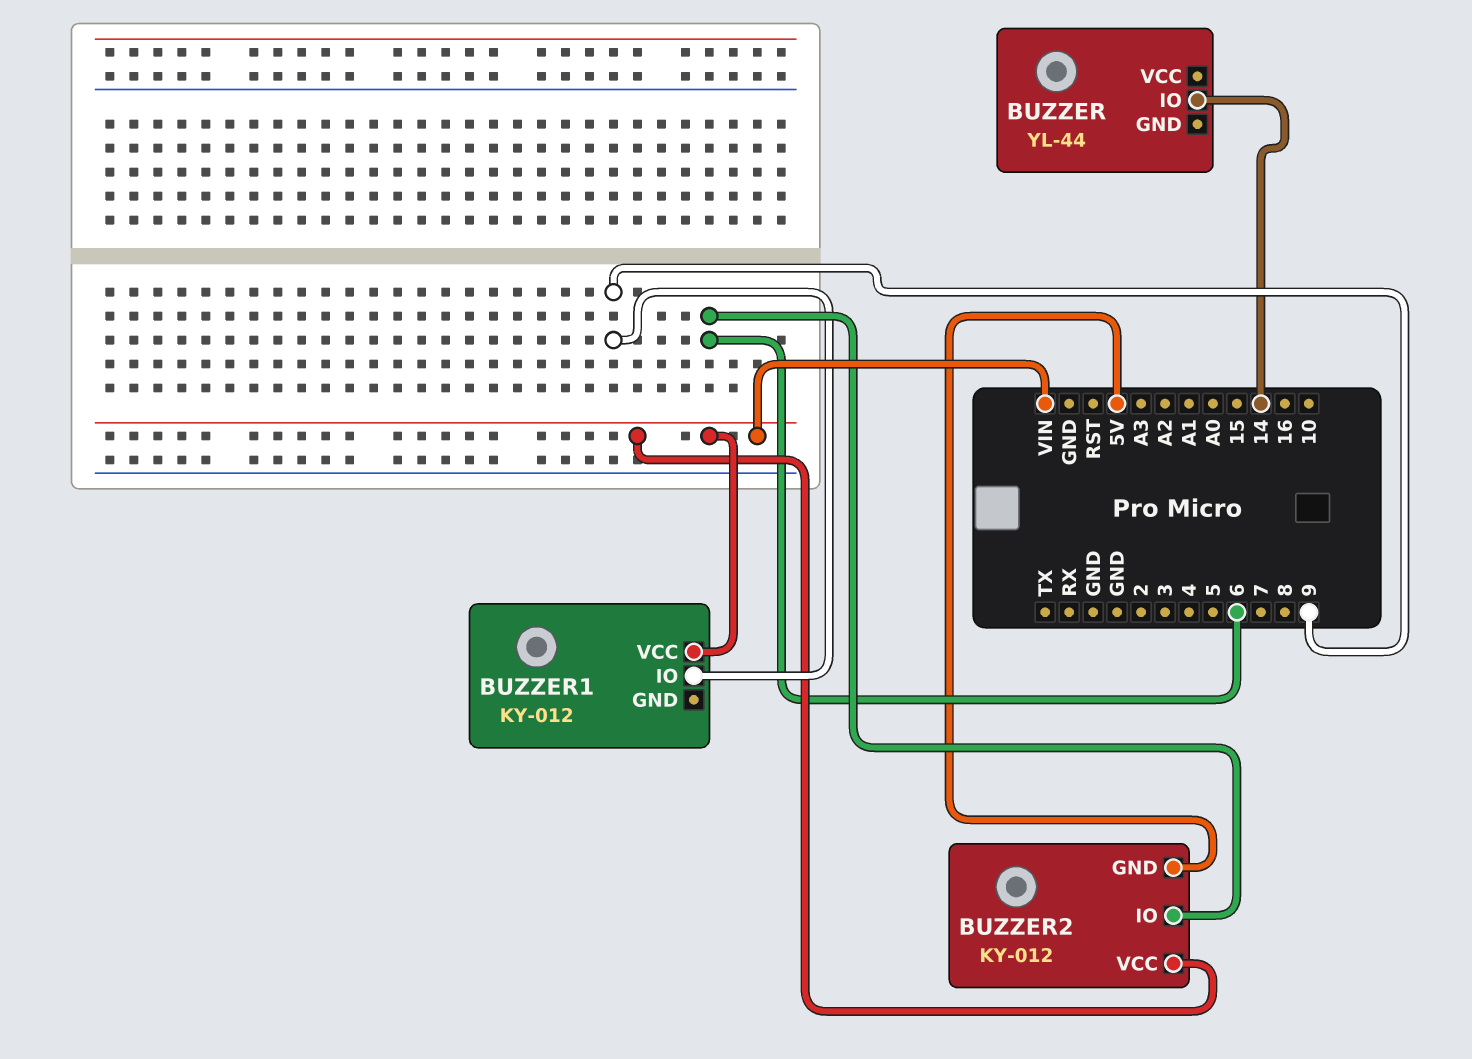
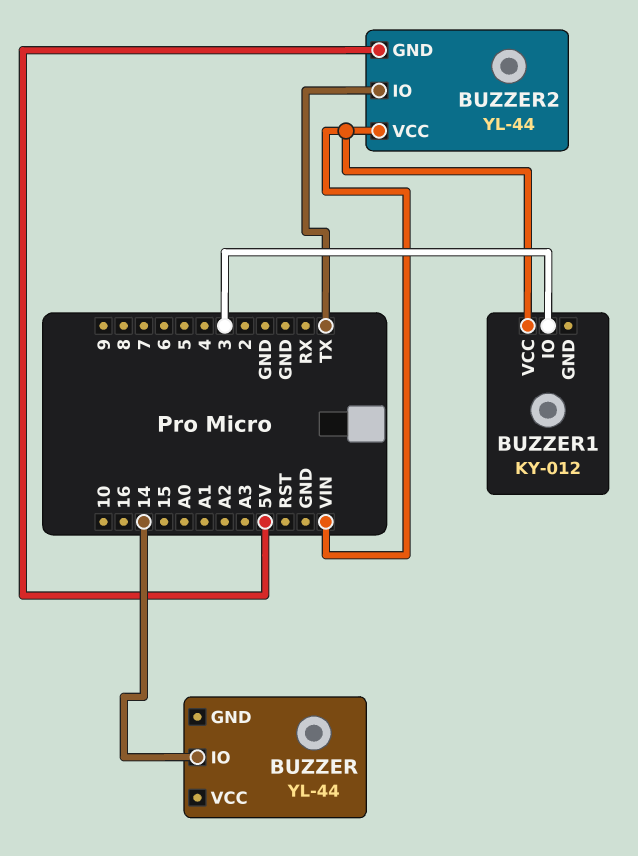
BUZZER1 pin IO: 9 -> 3
BUZZER2: KY-012 -> YL-44
BUZZER2 pin IO: 6 -> TX

